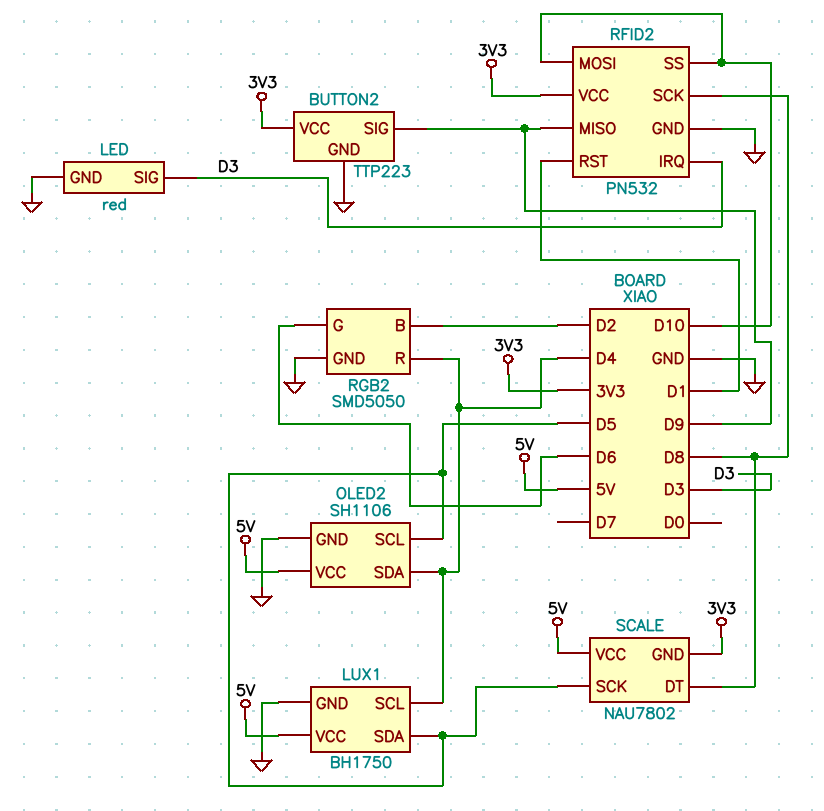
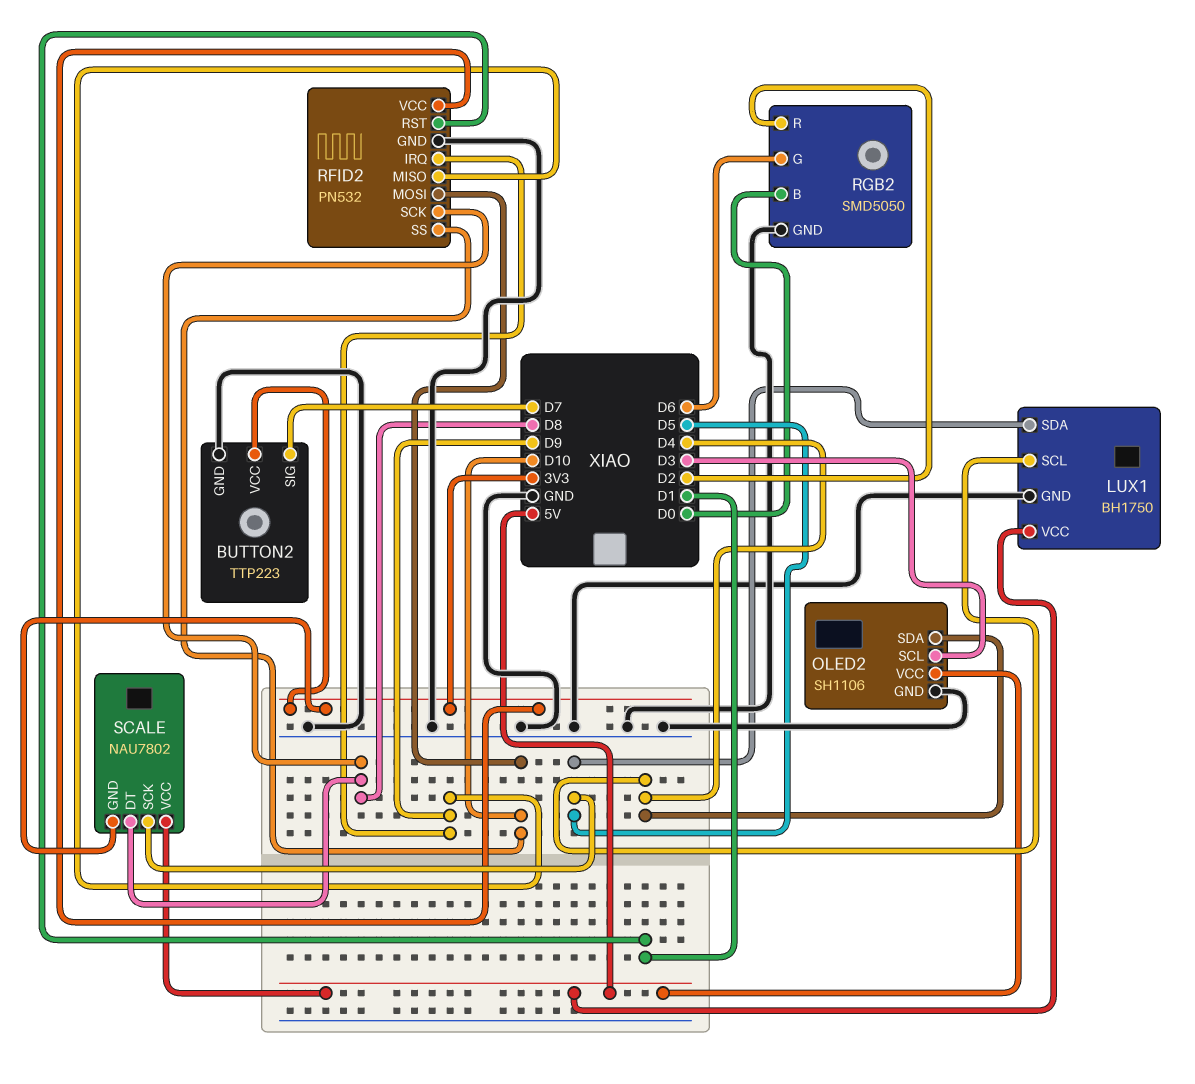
BUTTON2 pin SIG: D9 -> D7
LED: red -> none
LED pin GND: GND -> none
LED pin SIG: D3 -> none
OLED2 pin SCL: D5 -> D3
RFID2 pin IRQ: D3 -> D9
RGB2 pin B: D2 -> D0
RGB2 pin R: D4 -> D2

